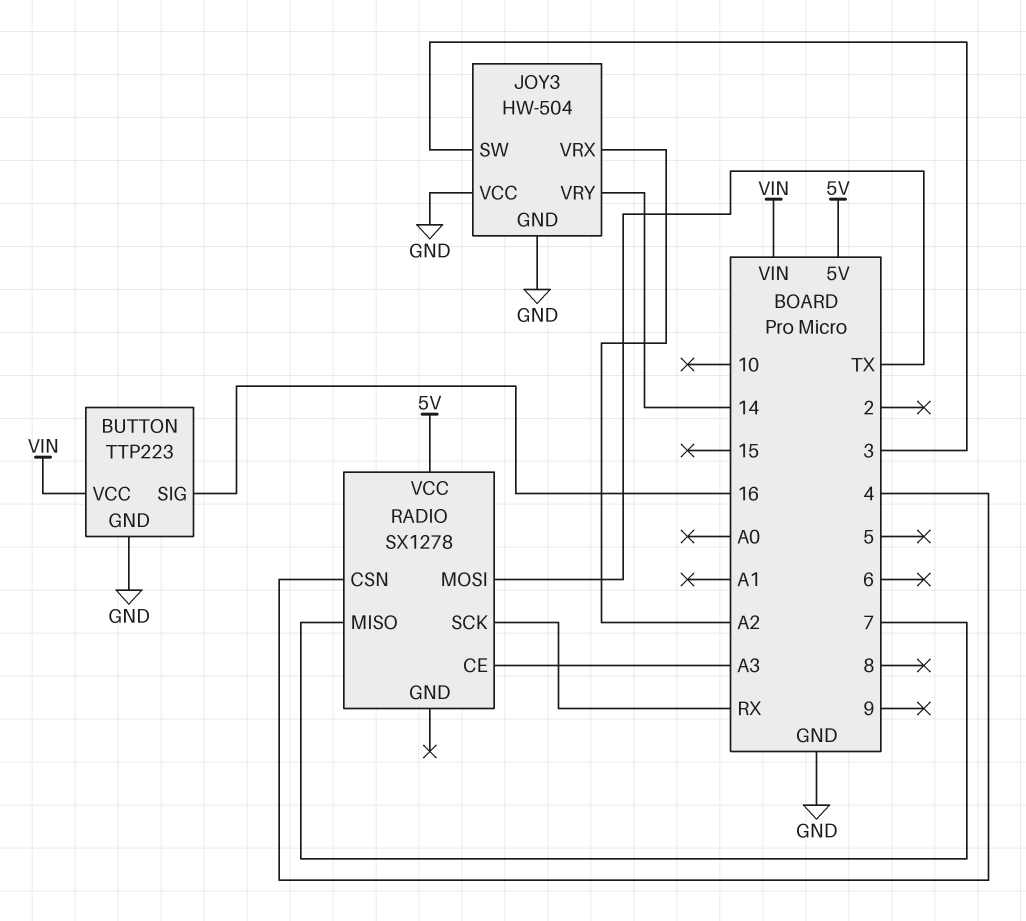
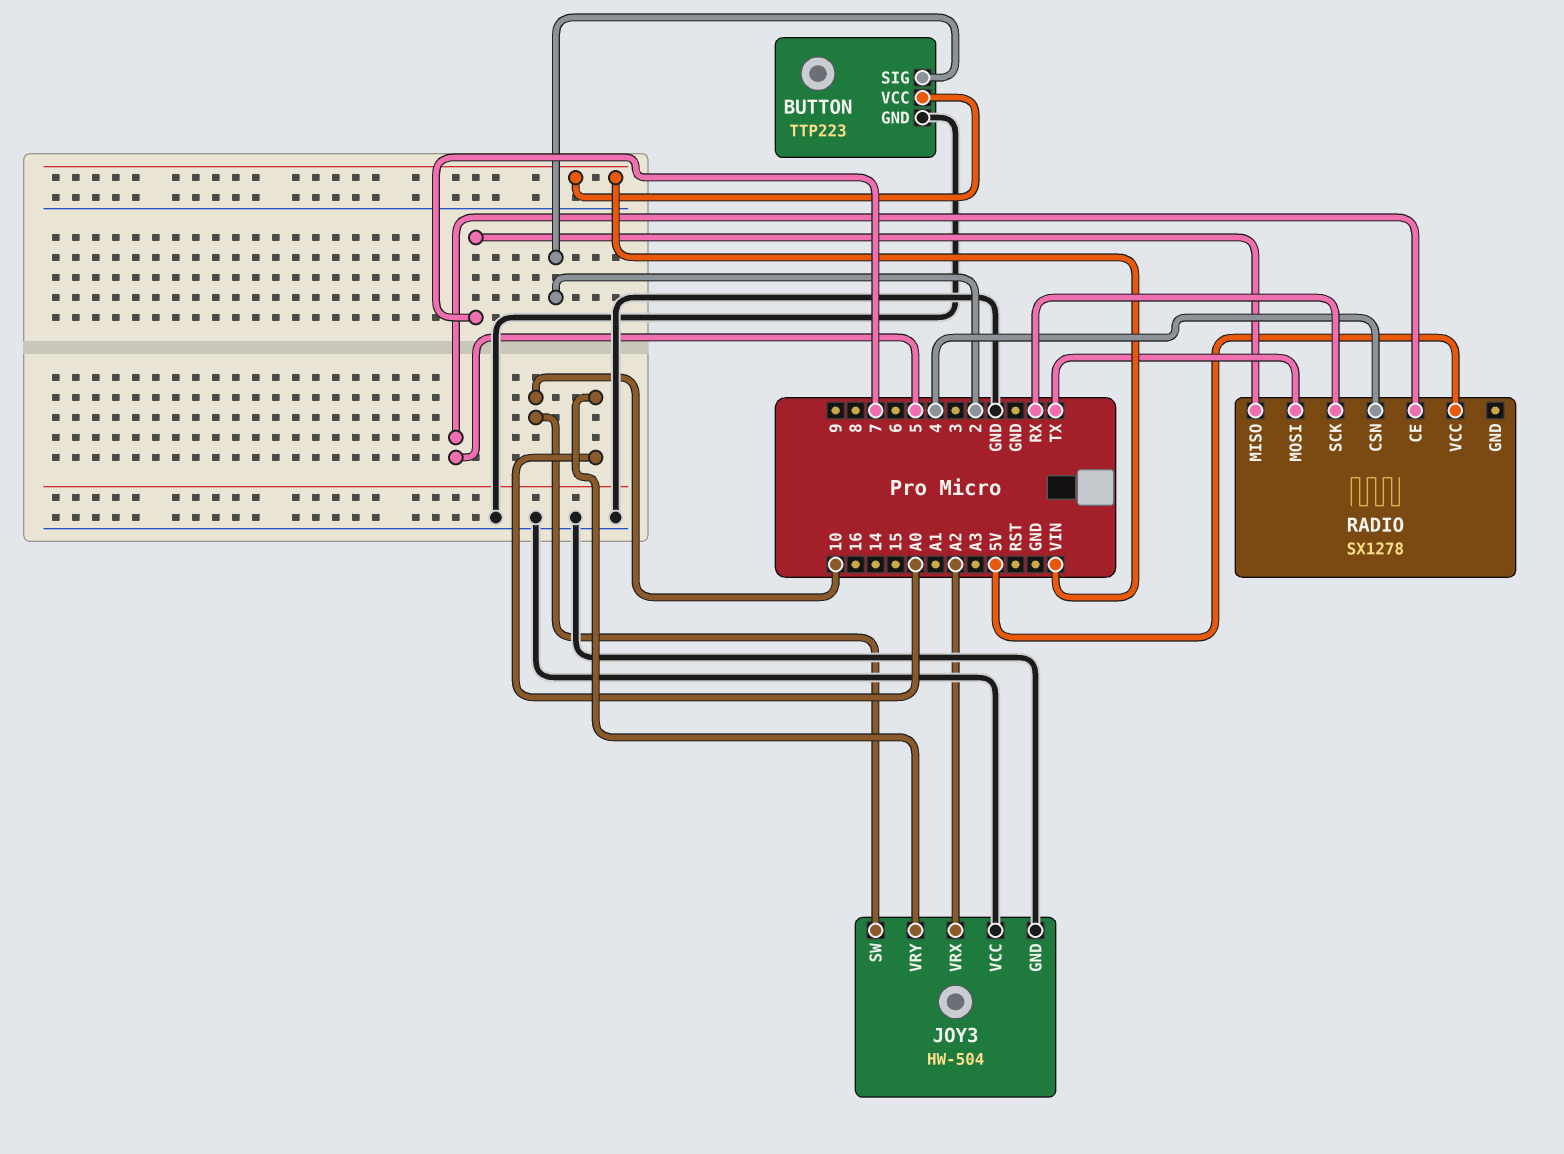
BUTTON pin SIG: 16 -> 2
JOY3 pin SW: 3 -> 10
JOY3 pin VRY: 14 -> A0
RADIO pin CE: A3 -> 5

